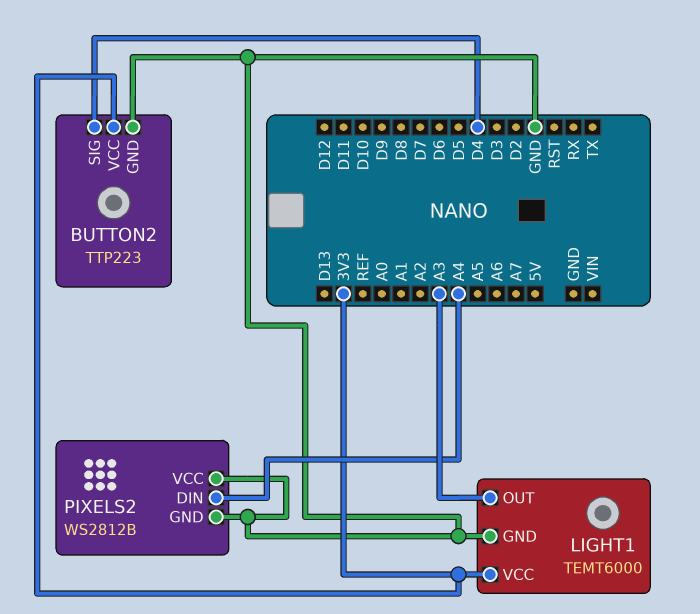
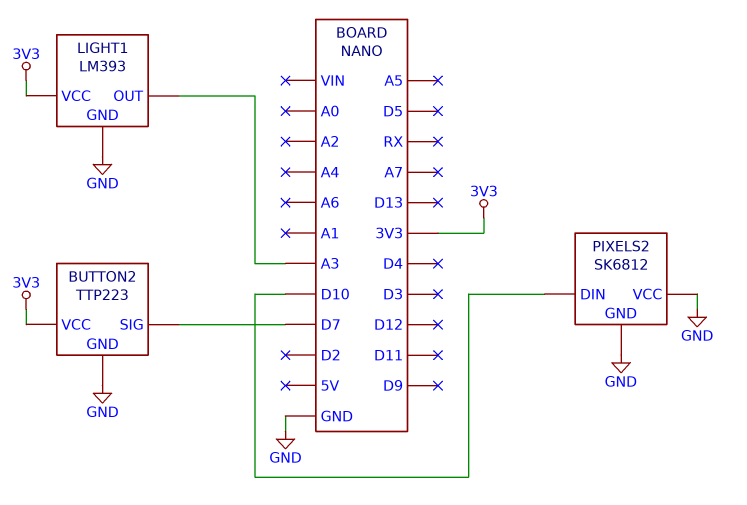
BUTTON2 pin SIG: D4 -> D7
LIGHT1: TEMT6000 -> LM393
PIXELS2: WS2812B -> SK6812
PIXELS2 pin DIN: A4 -> D10

